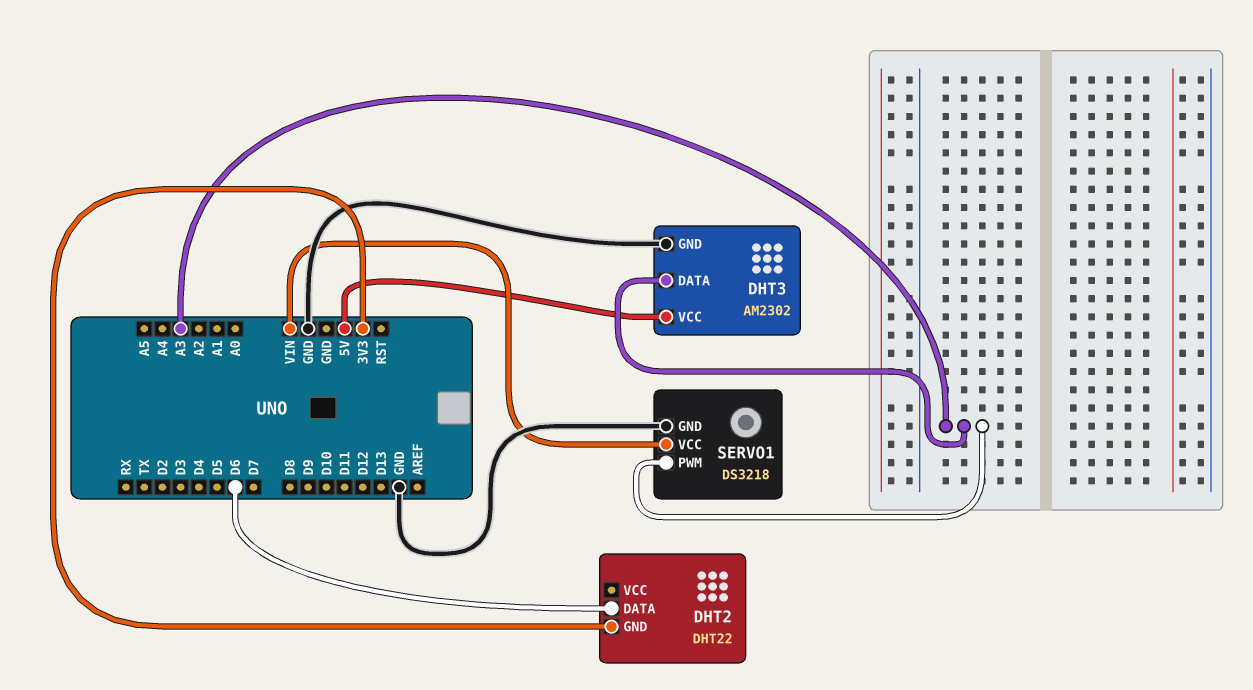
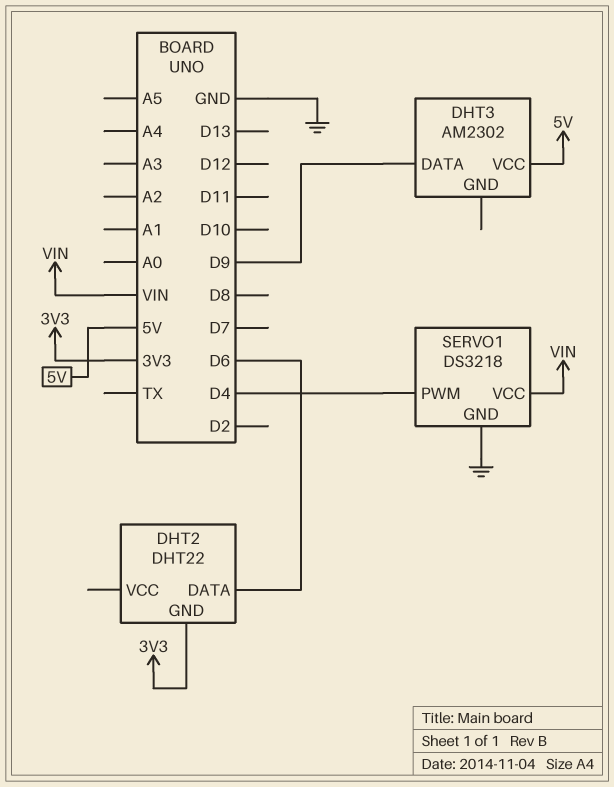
DHT3 pin DATA: A3 -> D9
DHT3 pin GND: GND -> none
SERVO1 pin PWM: A3 -> D4

